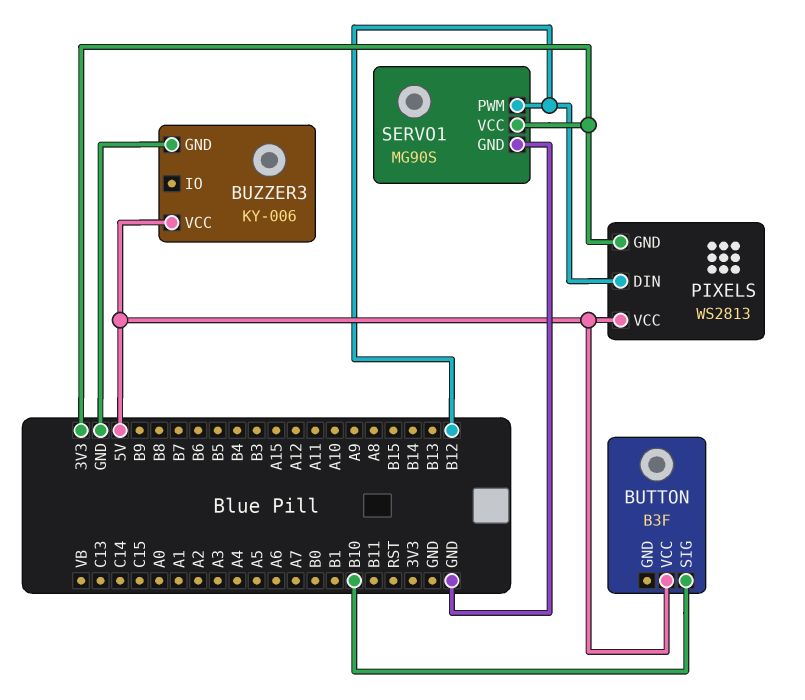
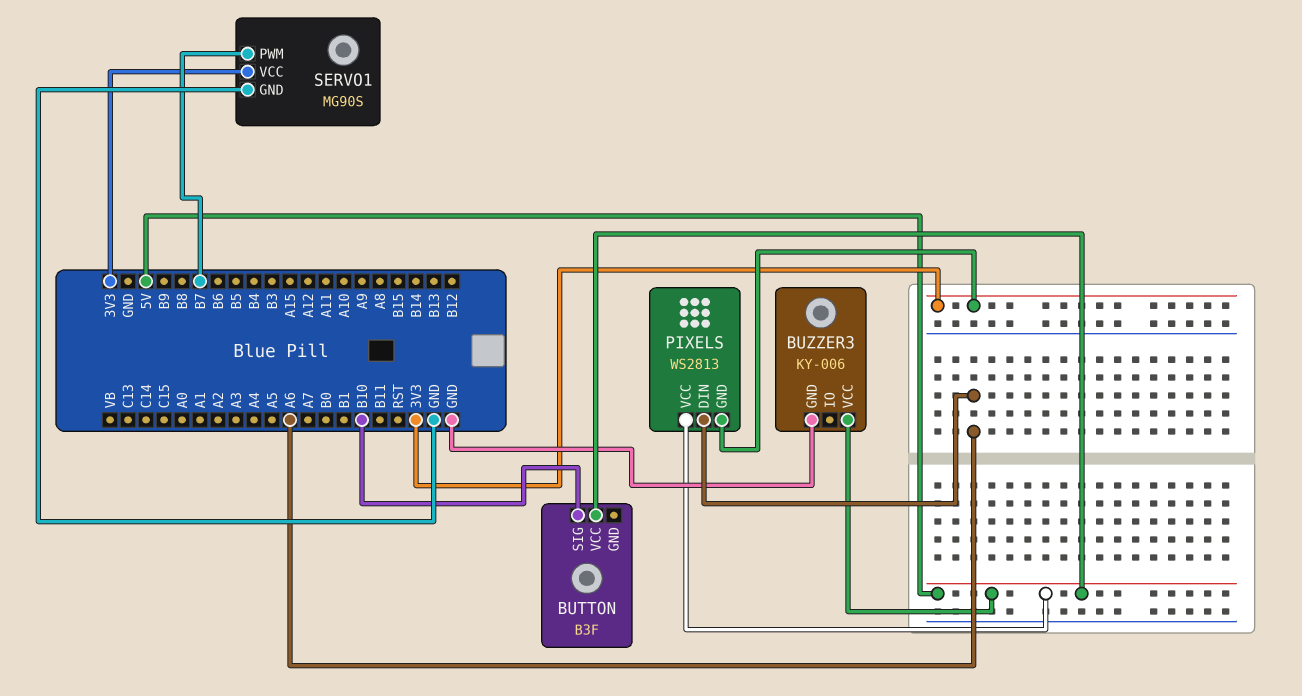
PIXELS pin DIN: B12 -> A6
SERVO1 pin PWM: B12 -> B7

